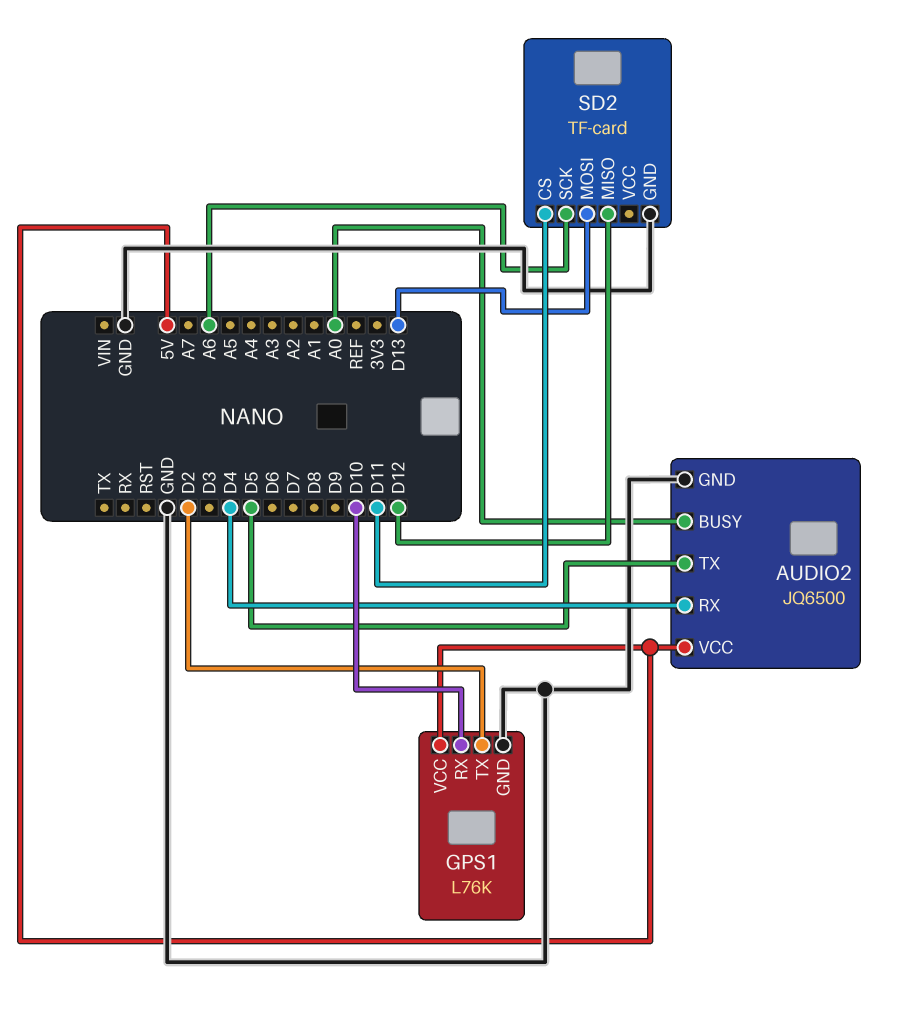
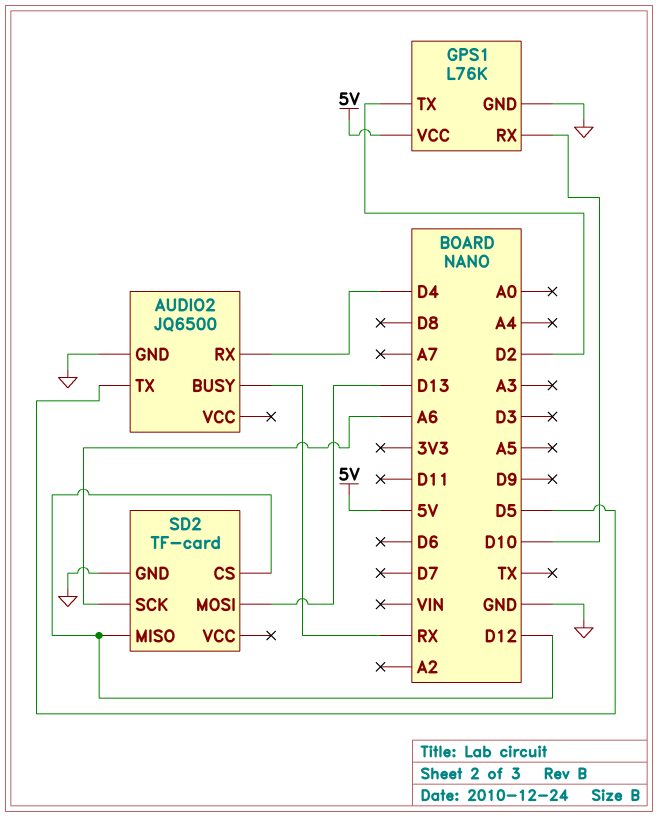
AUDIO2 pin BUSY: A0 -> RX
AUDIO2 pin VCC: 5V -> none
SD2 pin CS: D11 -> D12

